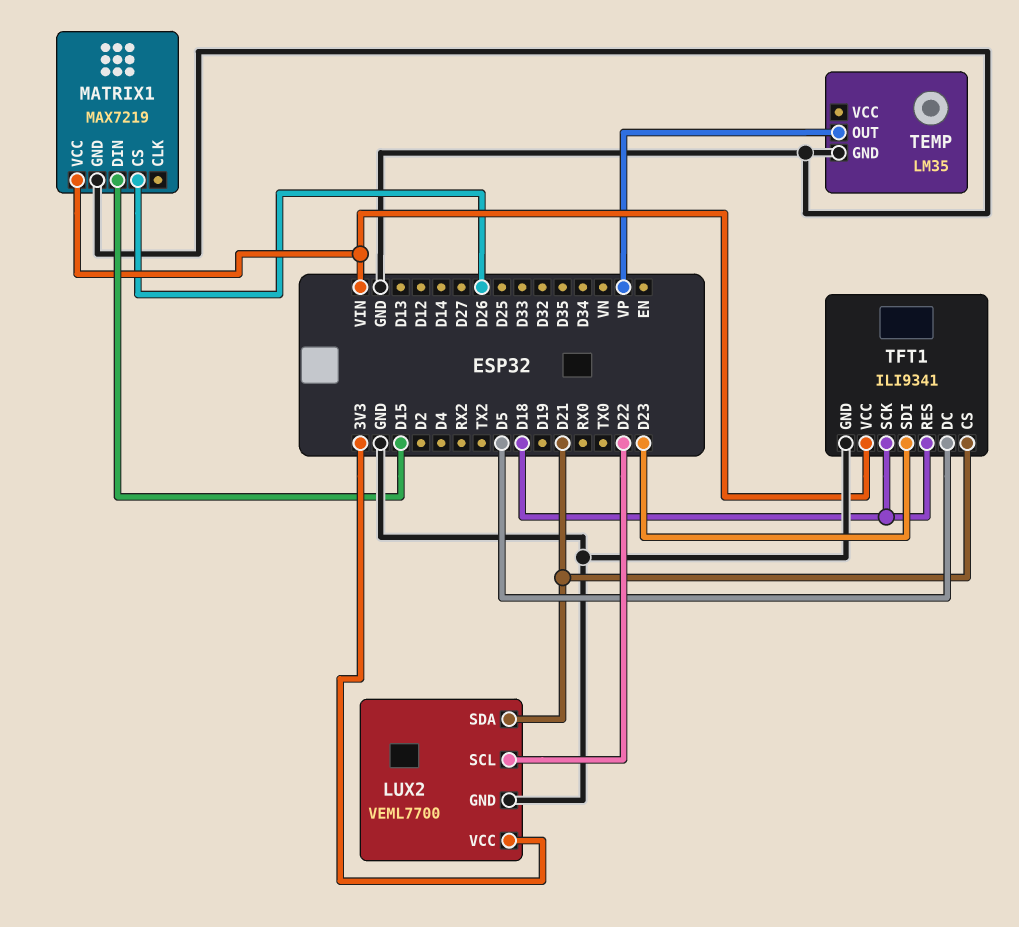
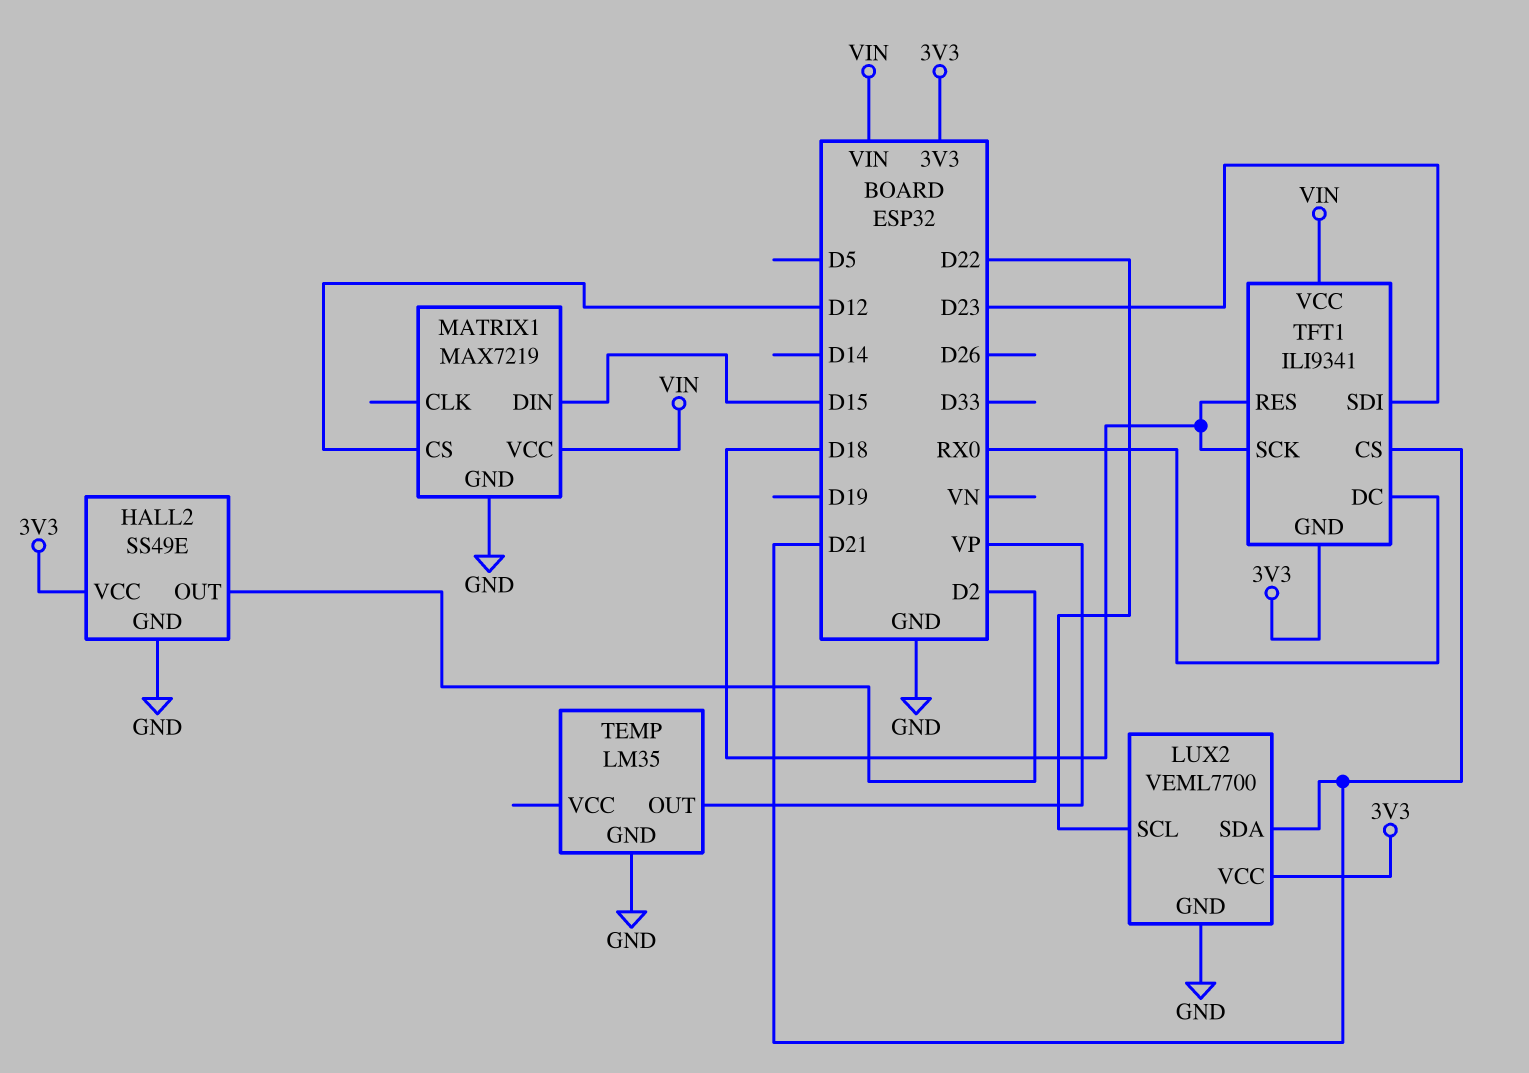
HALL2: none -> SS49E
HALL2 pin GND: none -> GND
HALL2 pin OUT: none -> D2
HALL2 pin VCC: none -> 3V3
MATRIX1 pin CS: D26 -> D12
TFT1 pin DC: D5 -> RX0
TFT1 pin GND: GND -> 3V3

